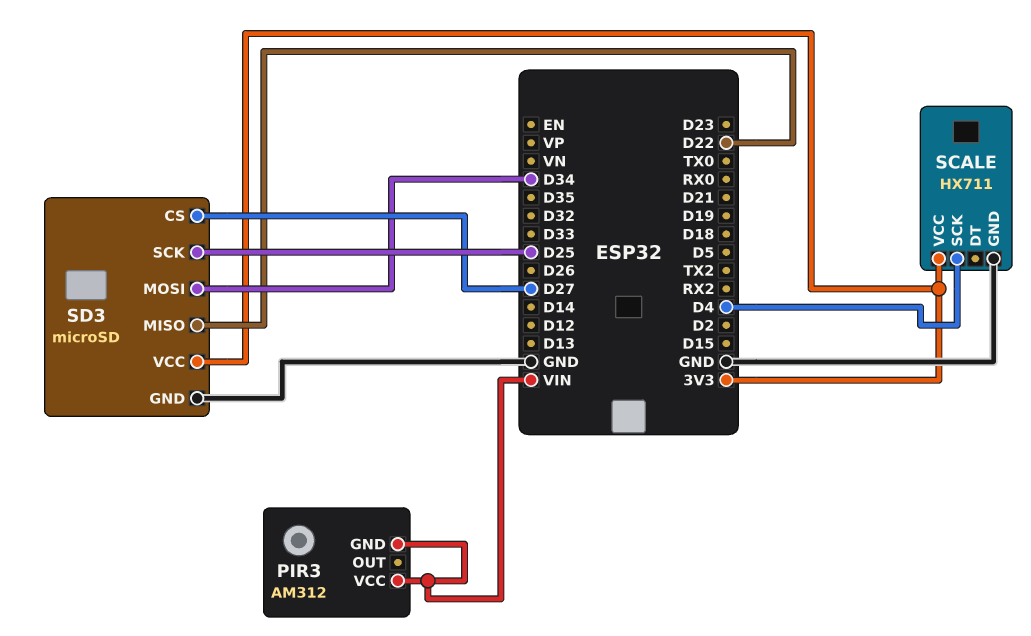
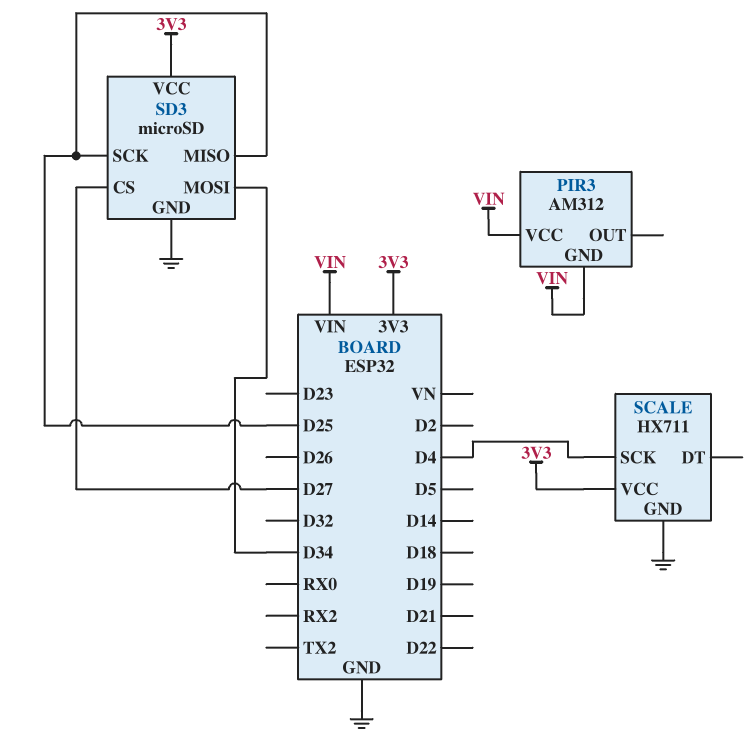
SD3 pin MISO: D22 -> D25

